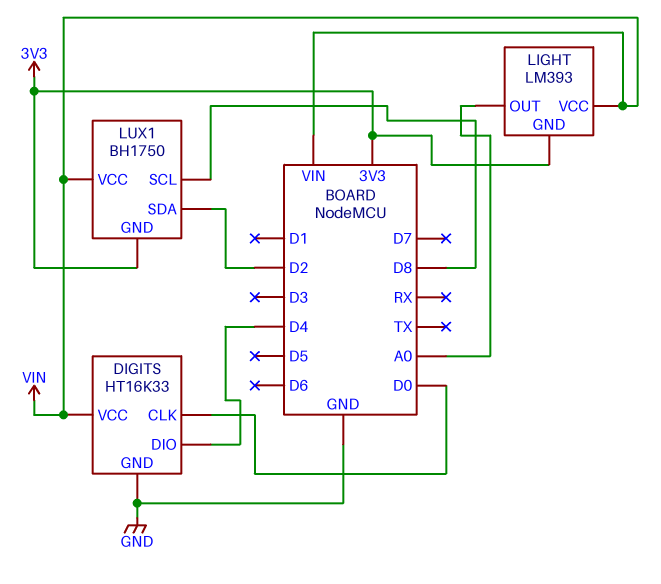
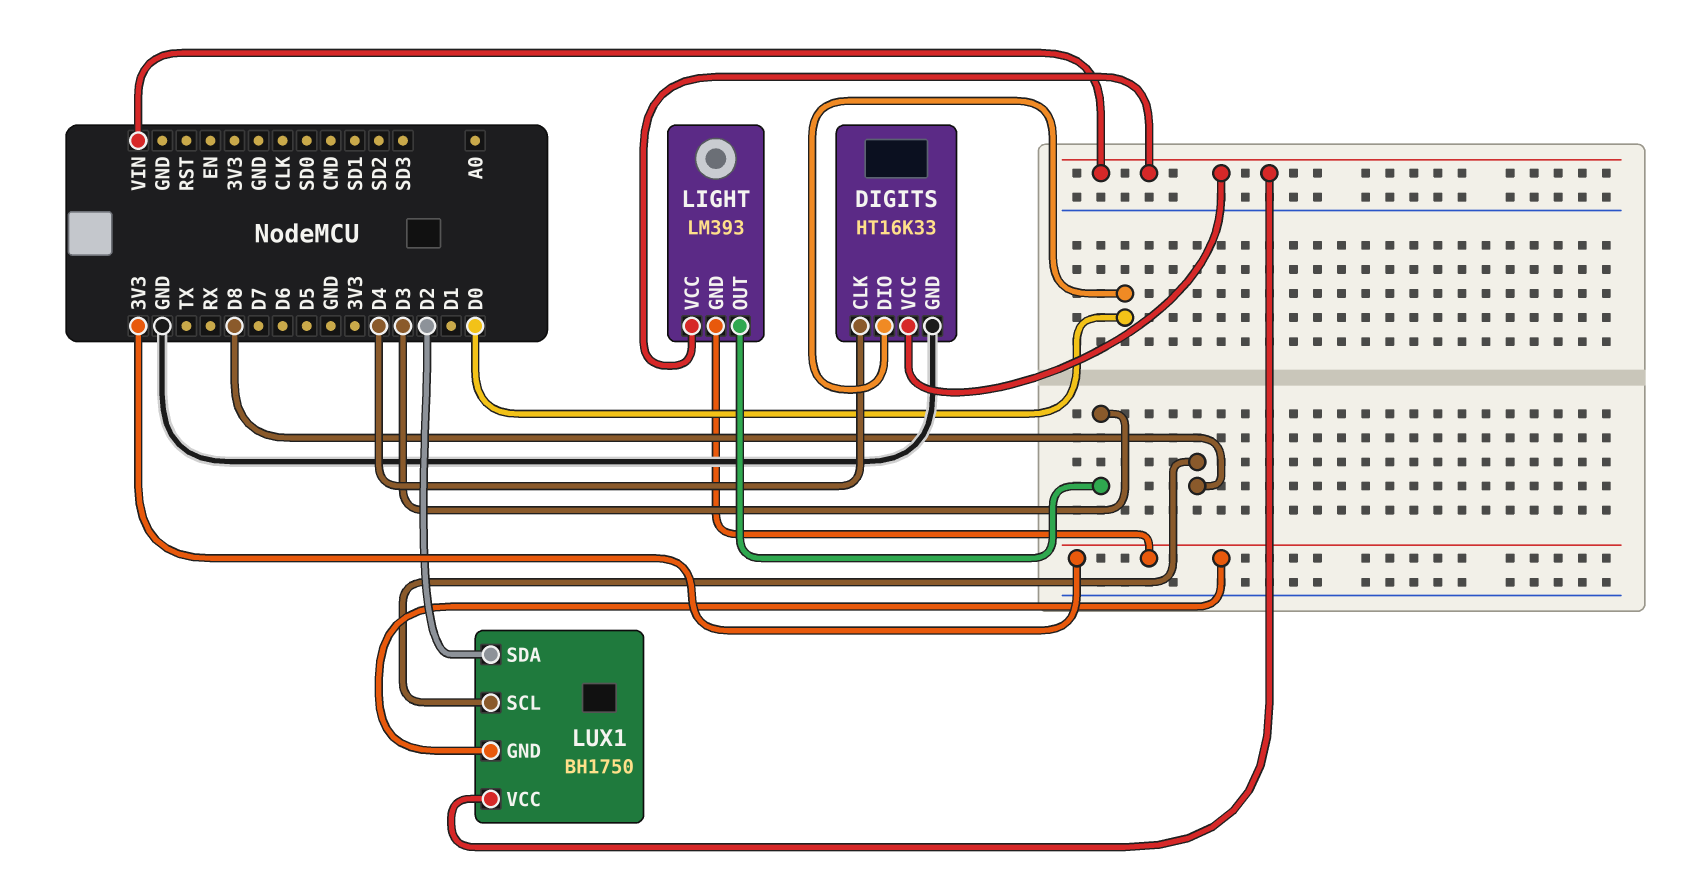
DIGITS pin CLK: D0 -> D4
DIGITS pin DIO: D4 -> D0
LIGHT pin OUT: A0 -> D3

